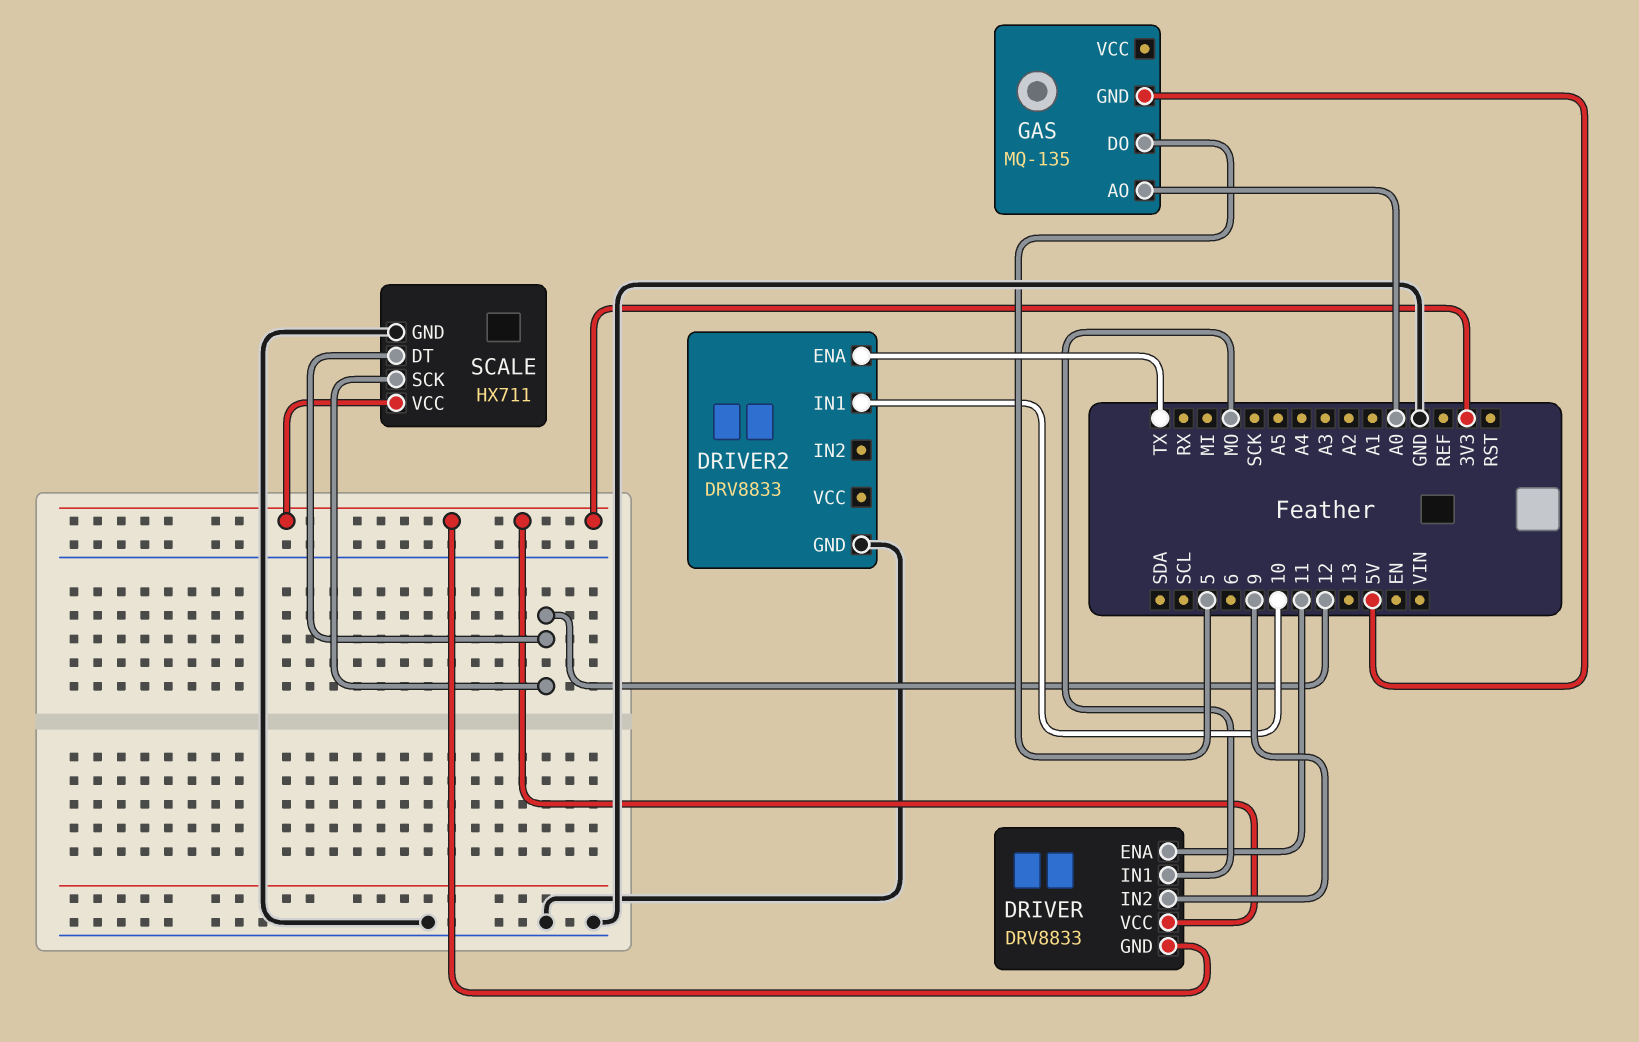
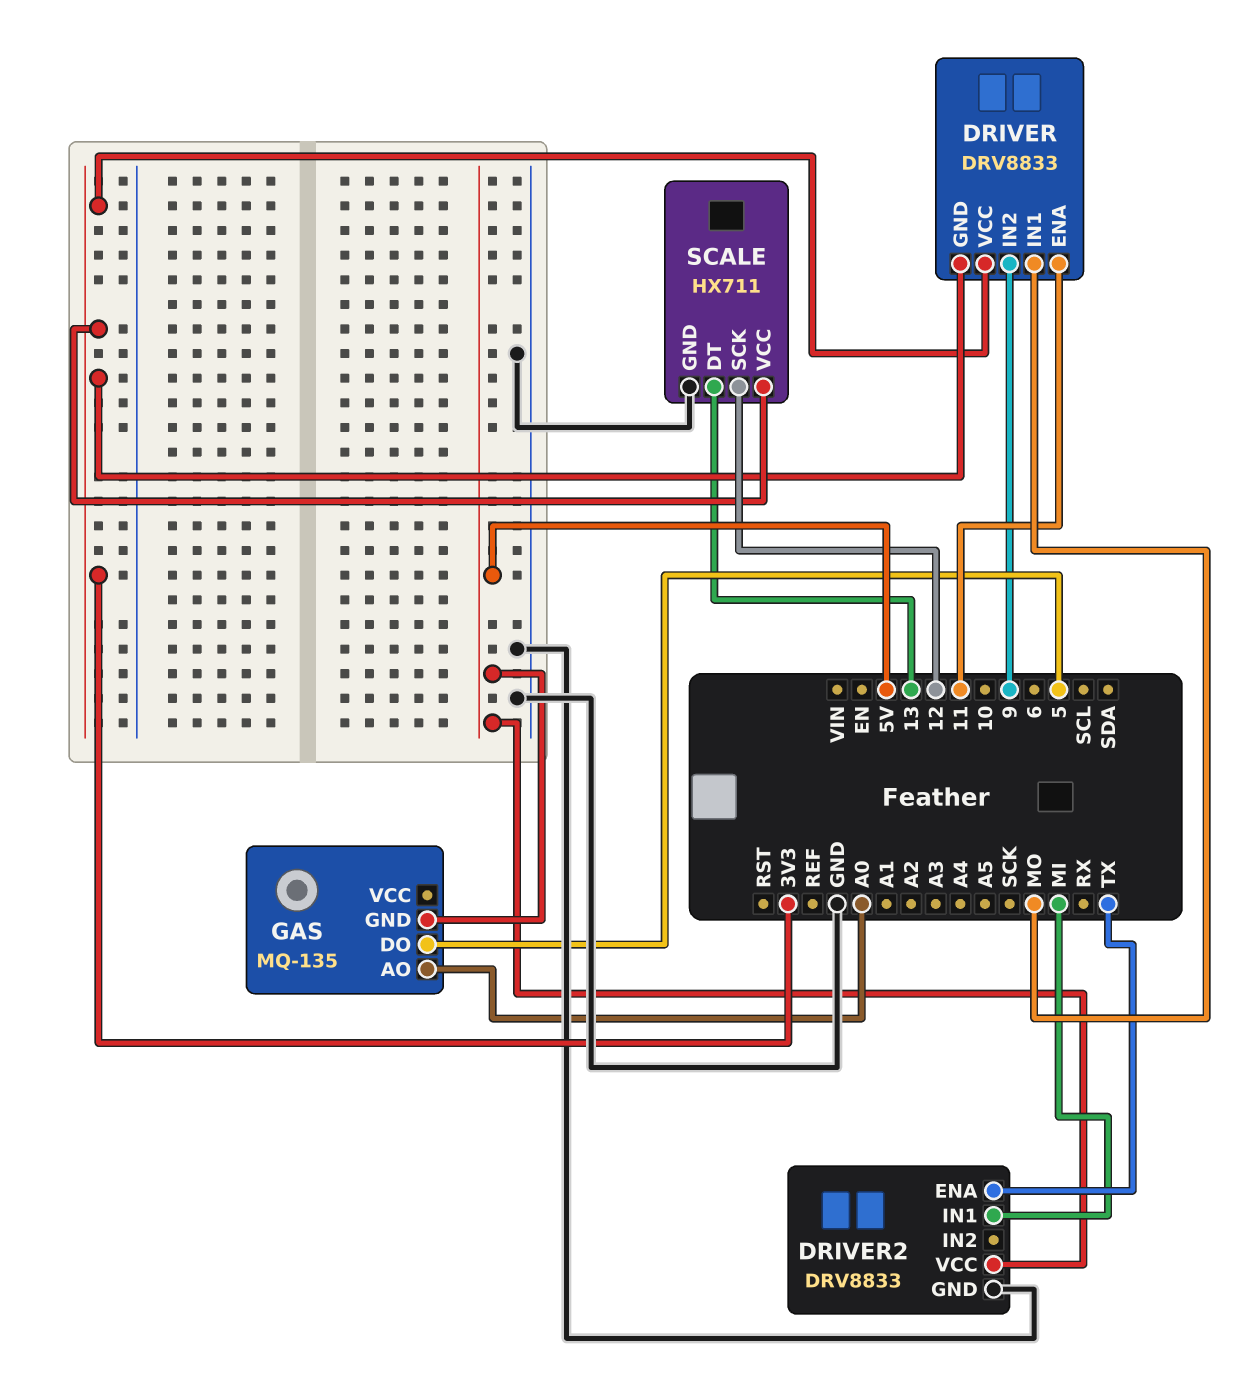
DRIVER2 pin IN1: 10 -> MI
DRIVER2 pin VCC: none -> 5V
SCALE pin DT: 12 -> 13

